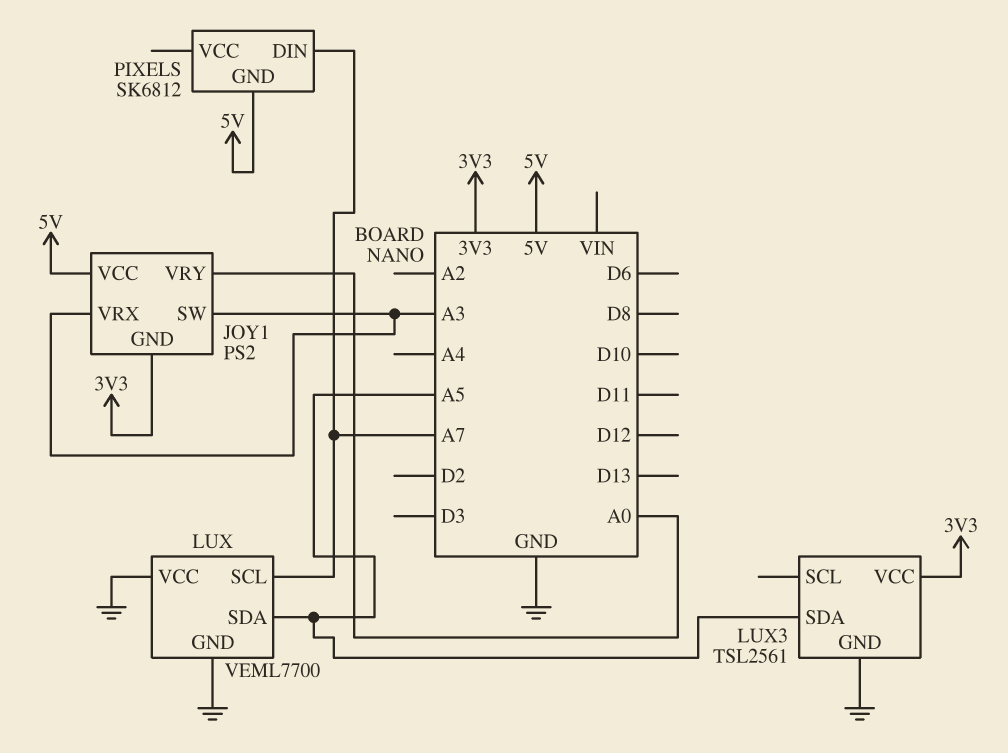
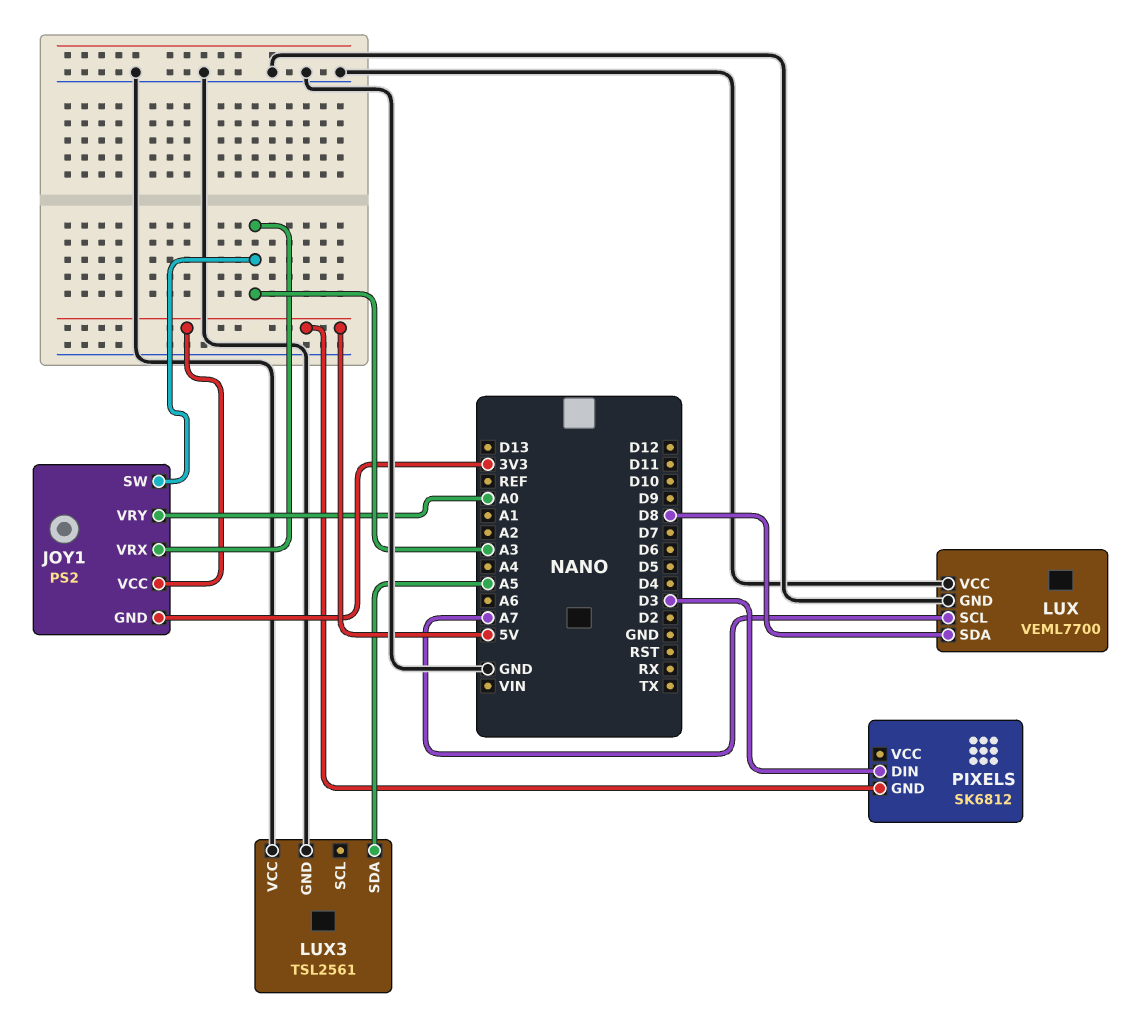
LUX pin SDA: A5 -> D8
LUX3 pin VCC: 3V3 -> GND
PIXELS pin DIN: A7 -> D3

